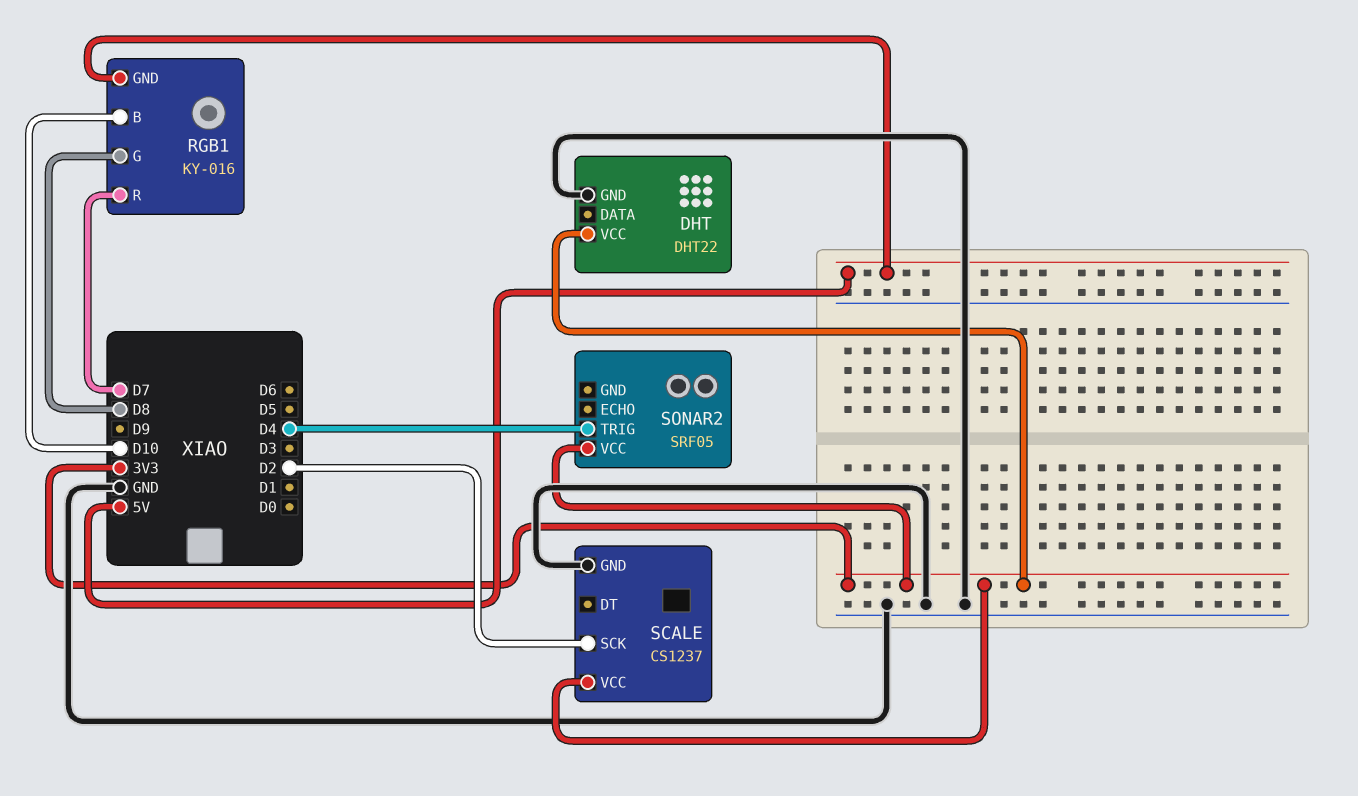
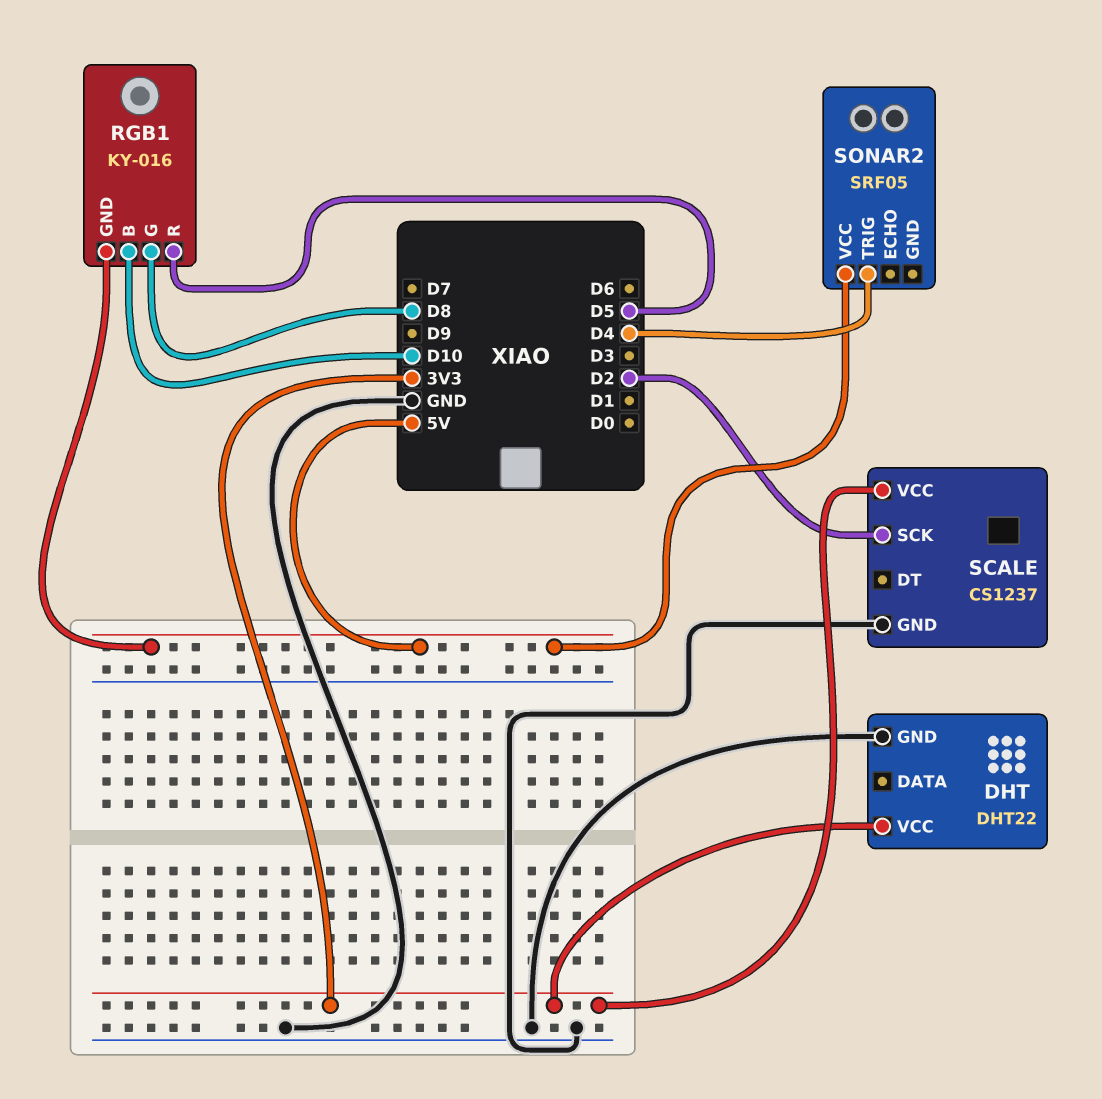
RGB1 pin R: D7 -> D5
SONAR2 pin VCC: 3V3 -> 5V

